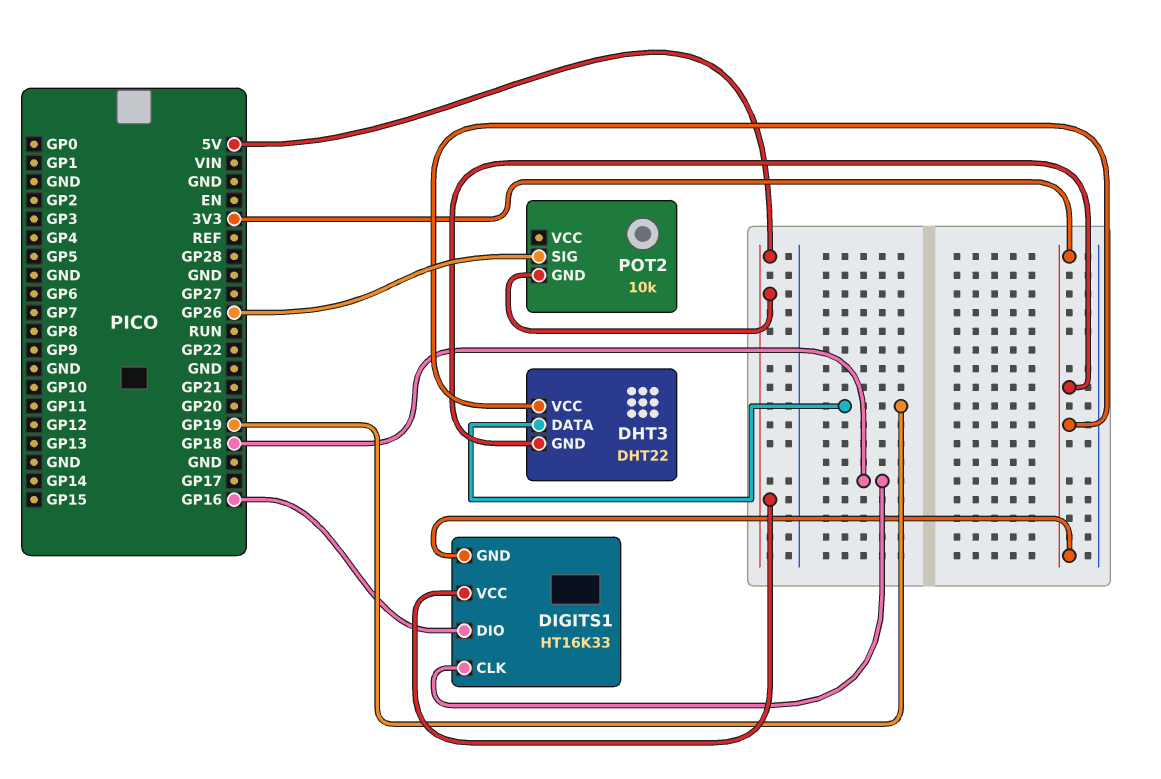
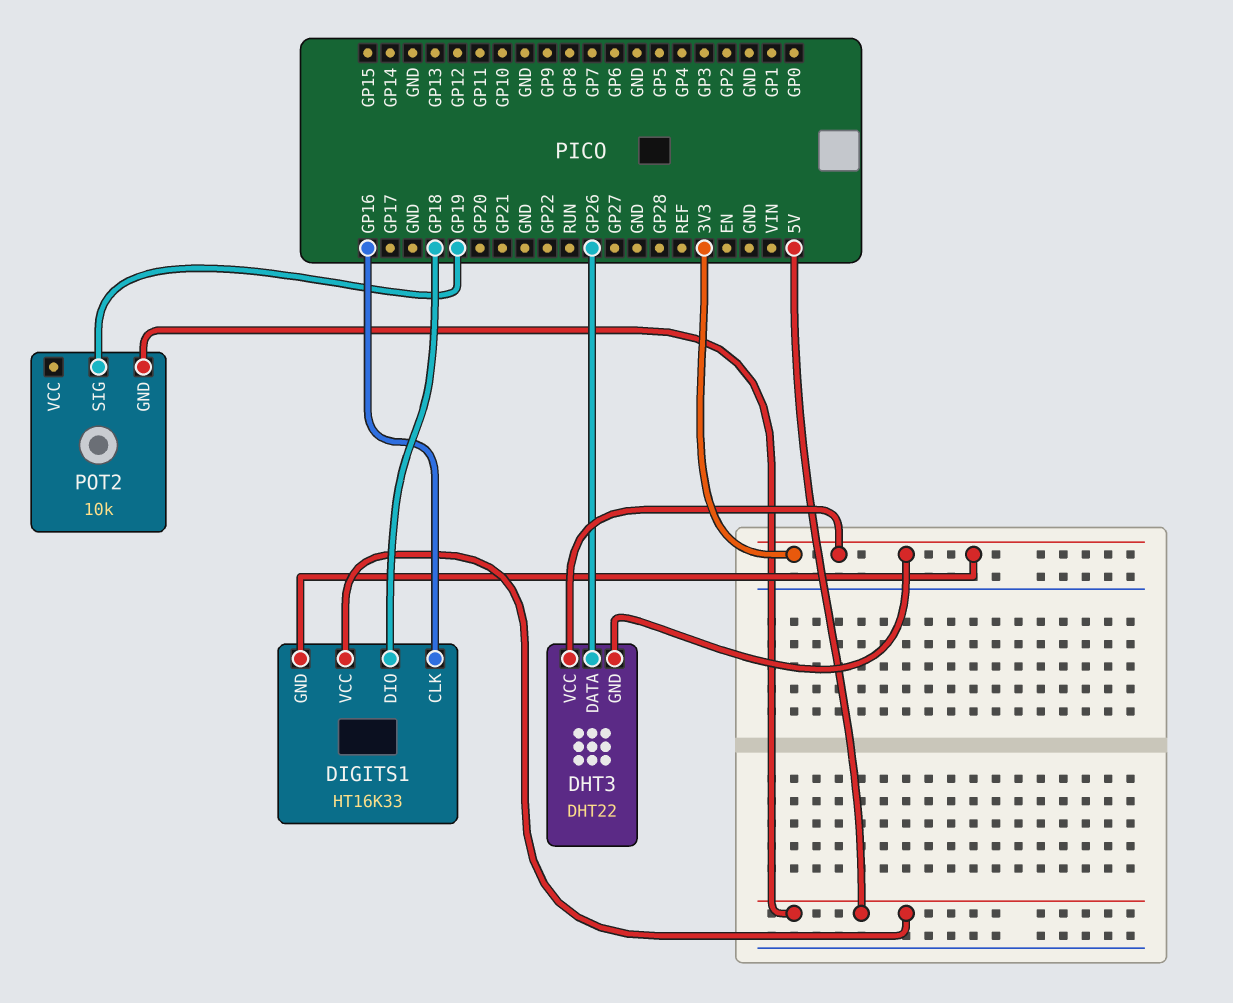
DHT3 pin DATA: GP19 -> GP26
DIGITS1 pin CLK: GP18 -> GP16
DIGITS1 pin DIO: GP16 -> GP18
POT2 pin SIG: GP26 -> GP19

